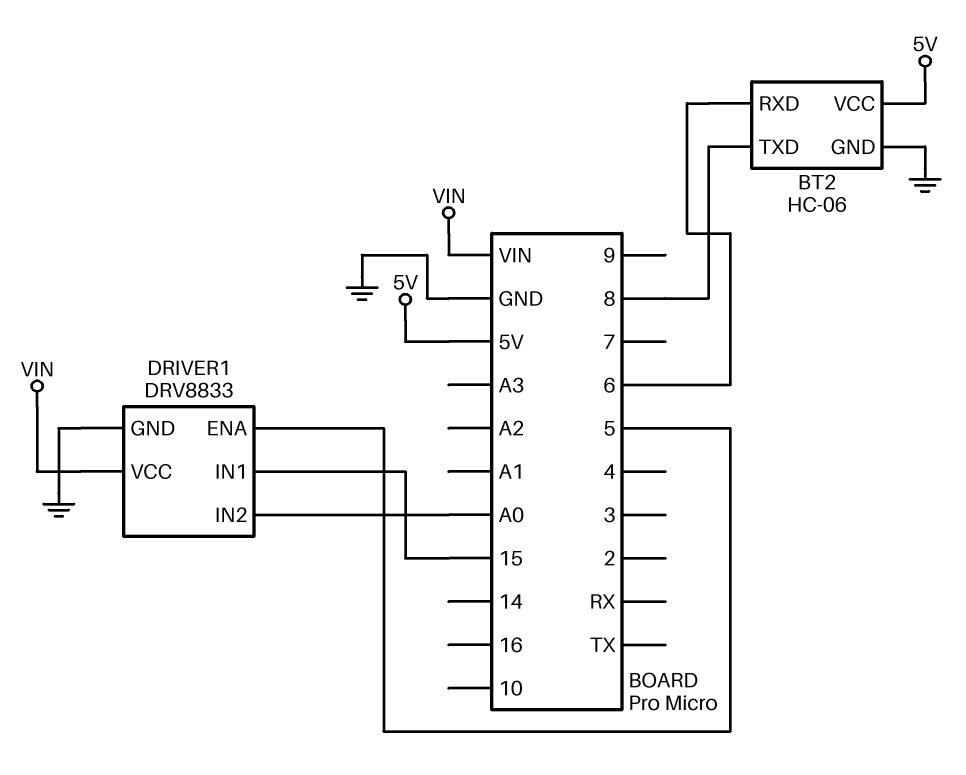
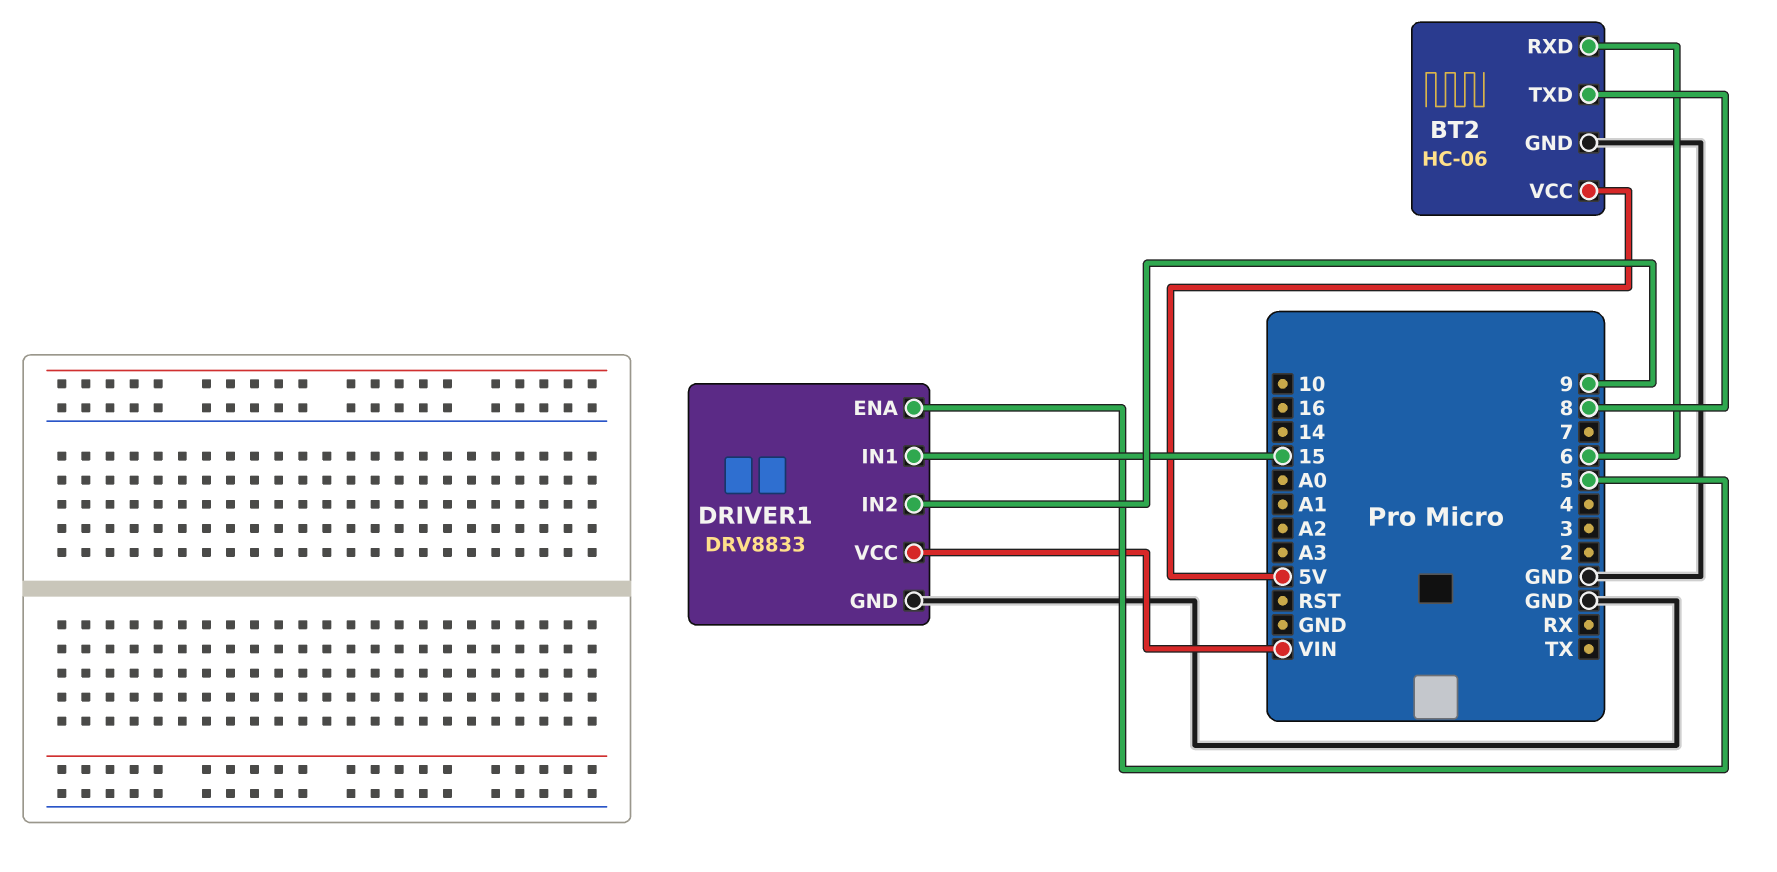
DRIVER1 pin IN2: A0 -> 9

